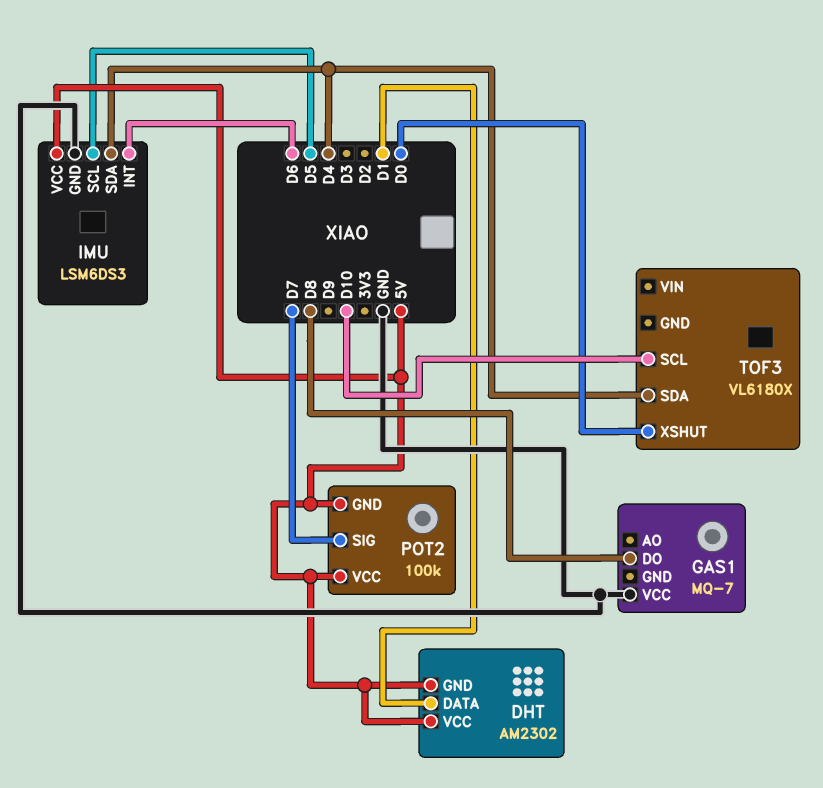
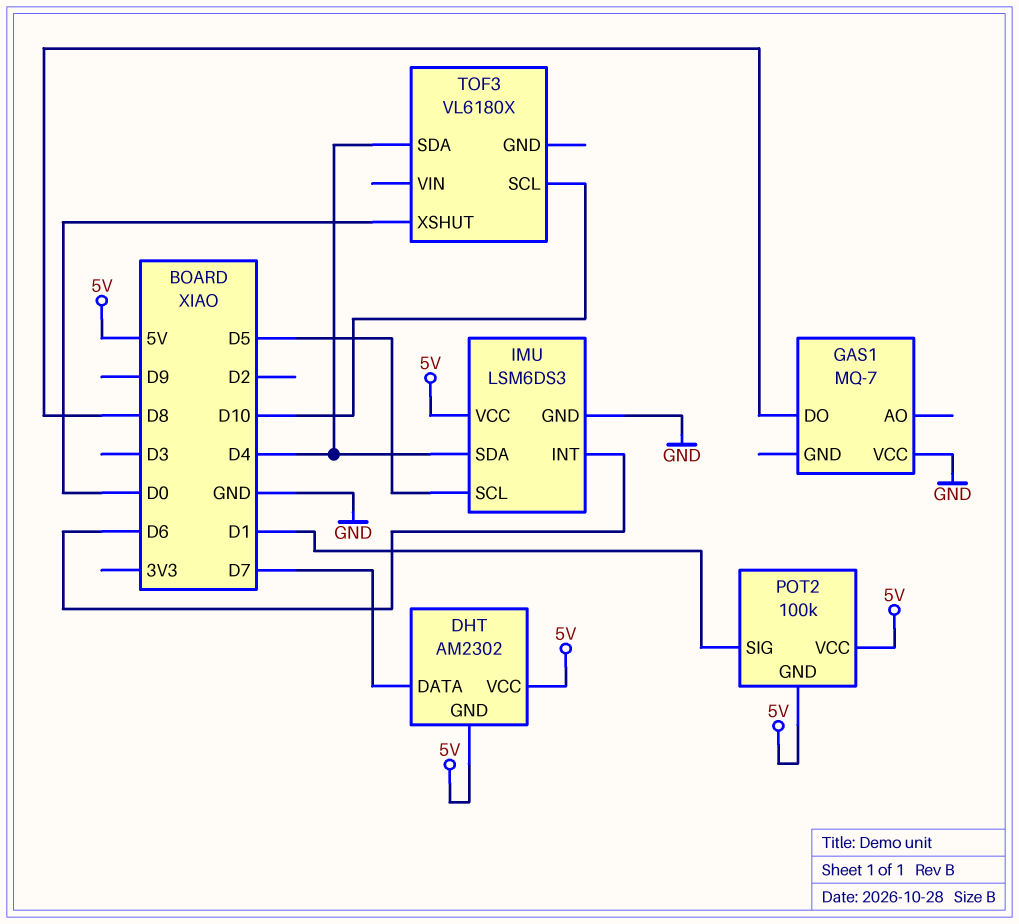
DHT pin DATA: D1 -> D7
POT2 pin SIG: D7 -> D1

